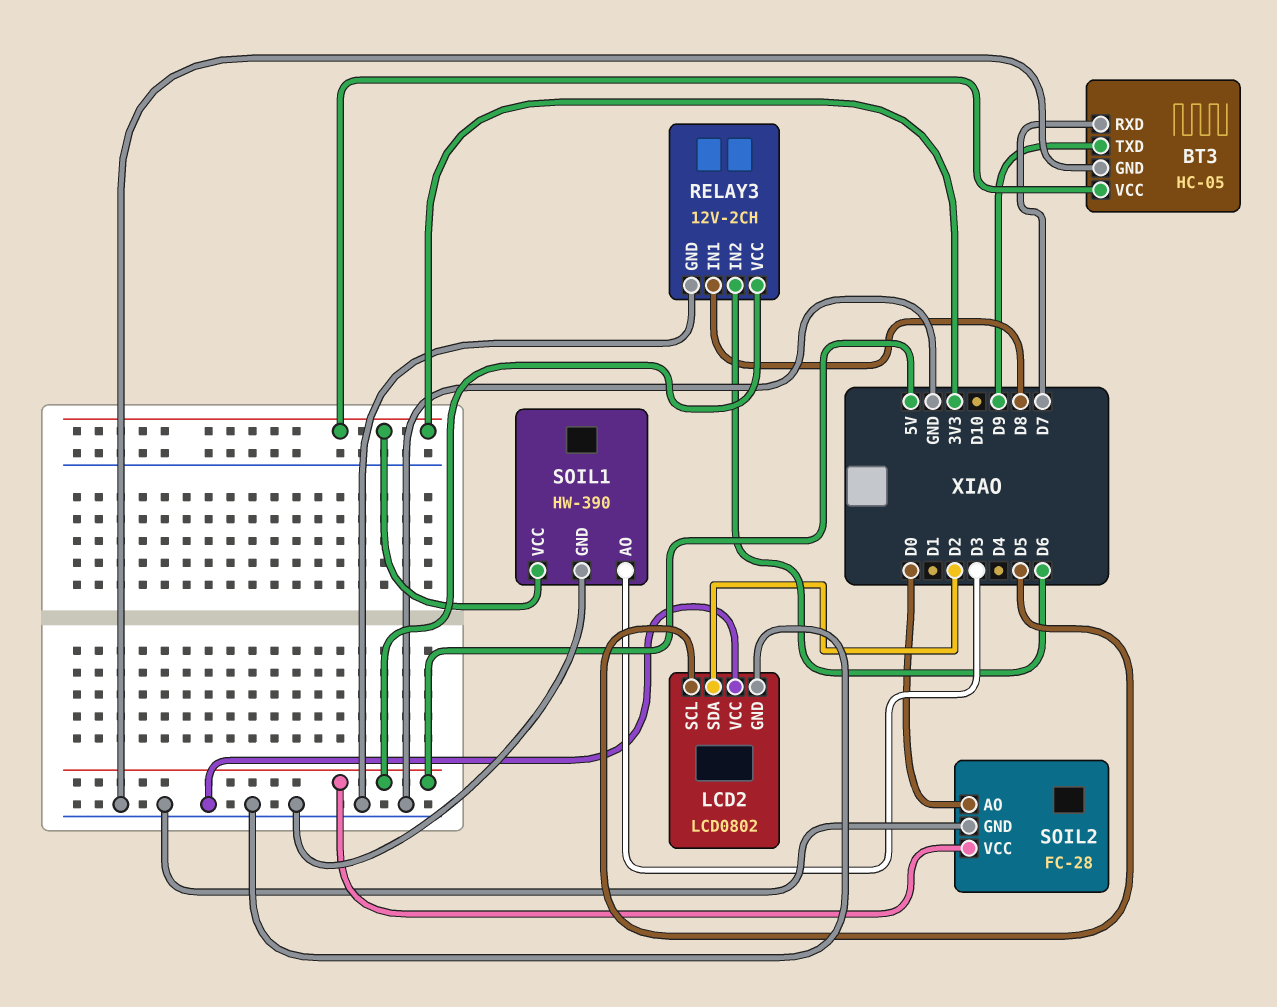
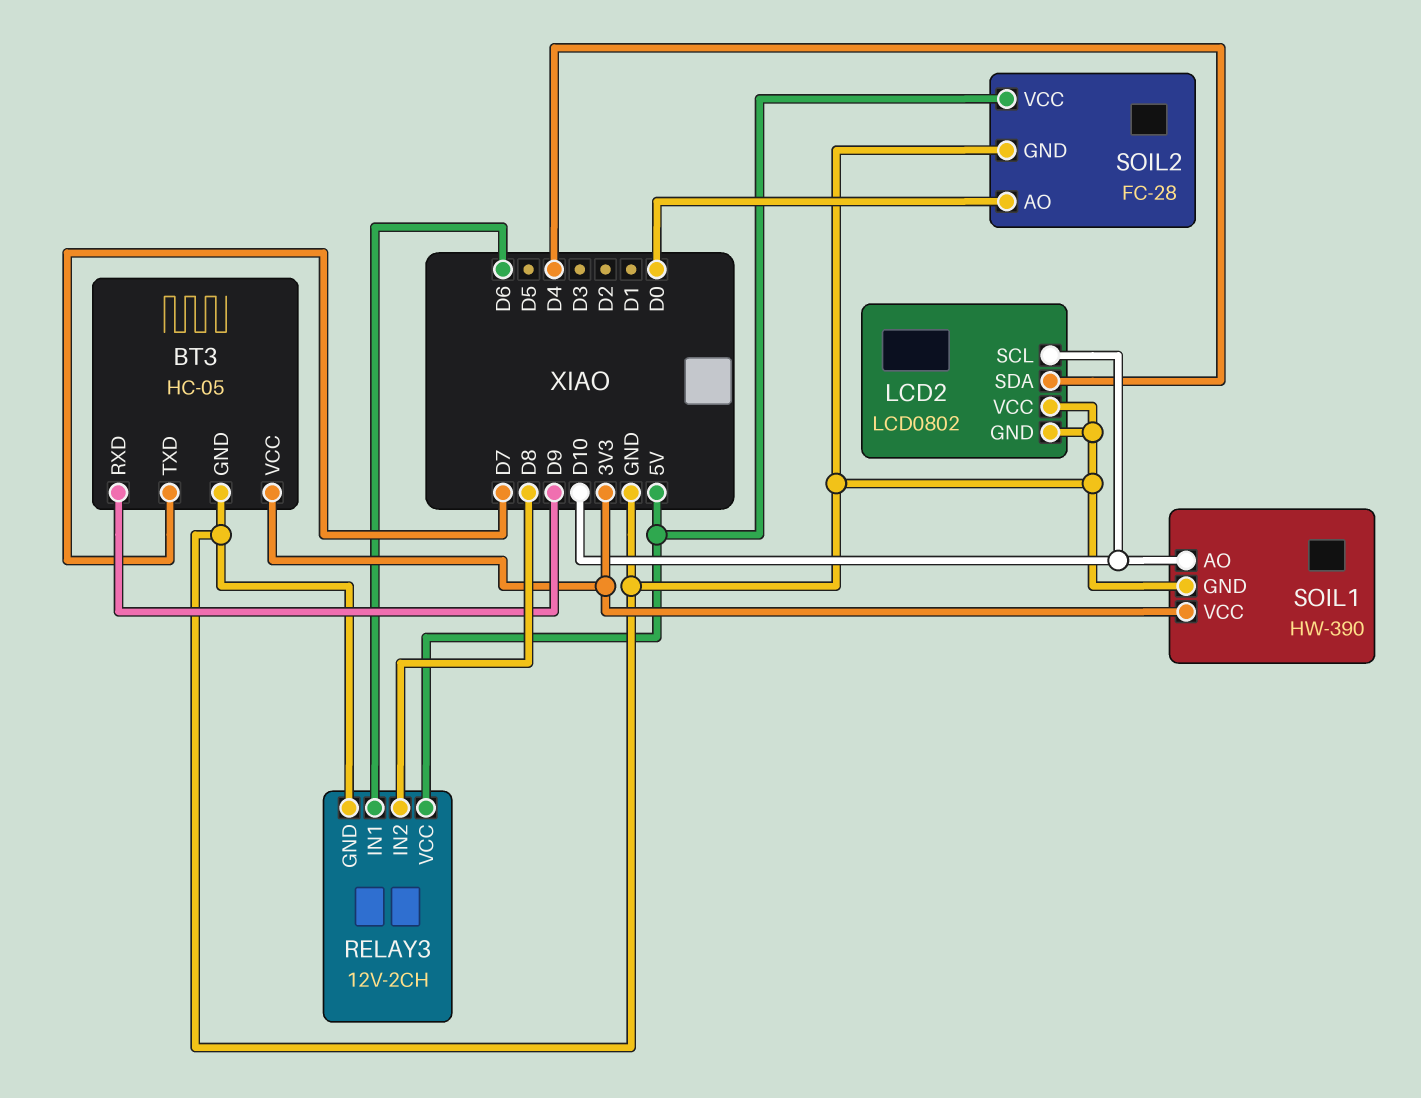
BT3 pin RXD: D7 -> D9
BT3 pin TXD: D9 -> D7
LCD2 pin SCL: D5 -> D10
LCD2 pin SDA: D2 -> D4
RELAY3 pin IN1: D8 -> D6
RELAY3 pin IN2: D6 -> D8
SOIL1 pin AO: D3 -> D10

